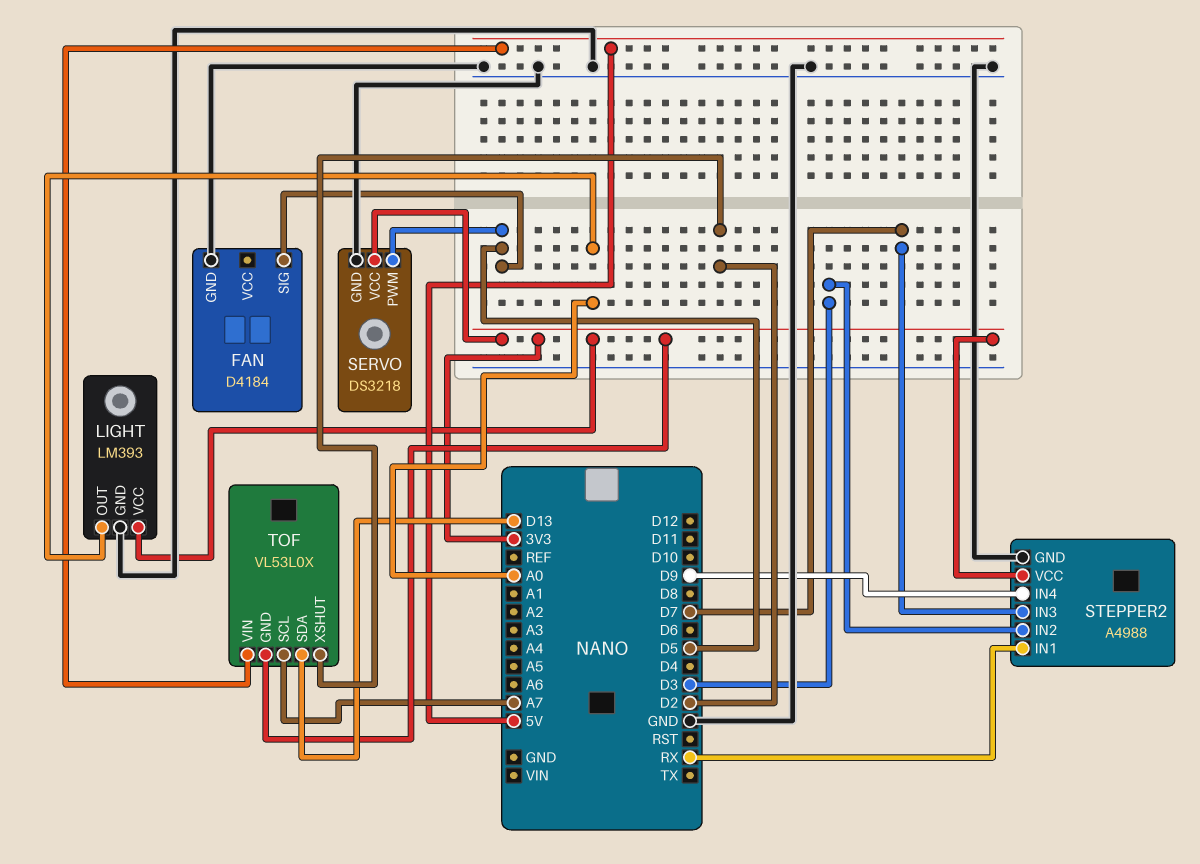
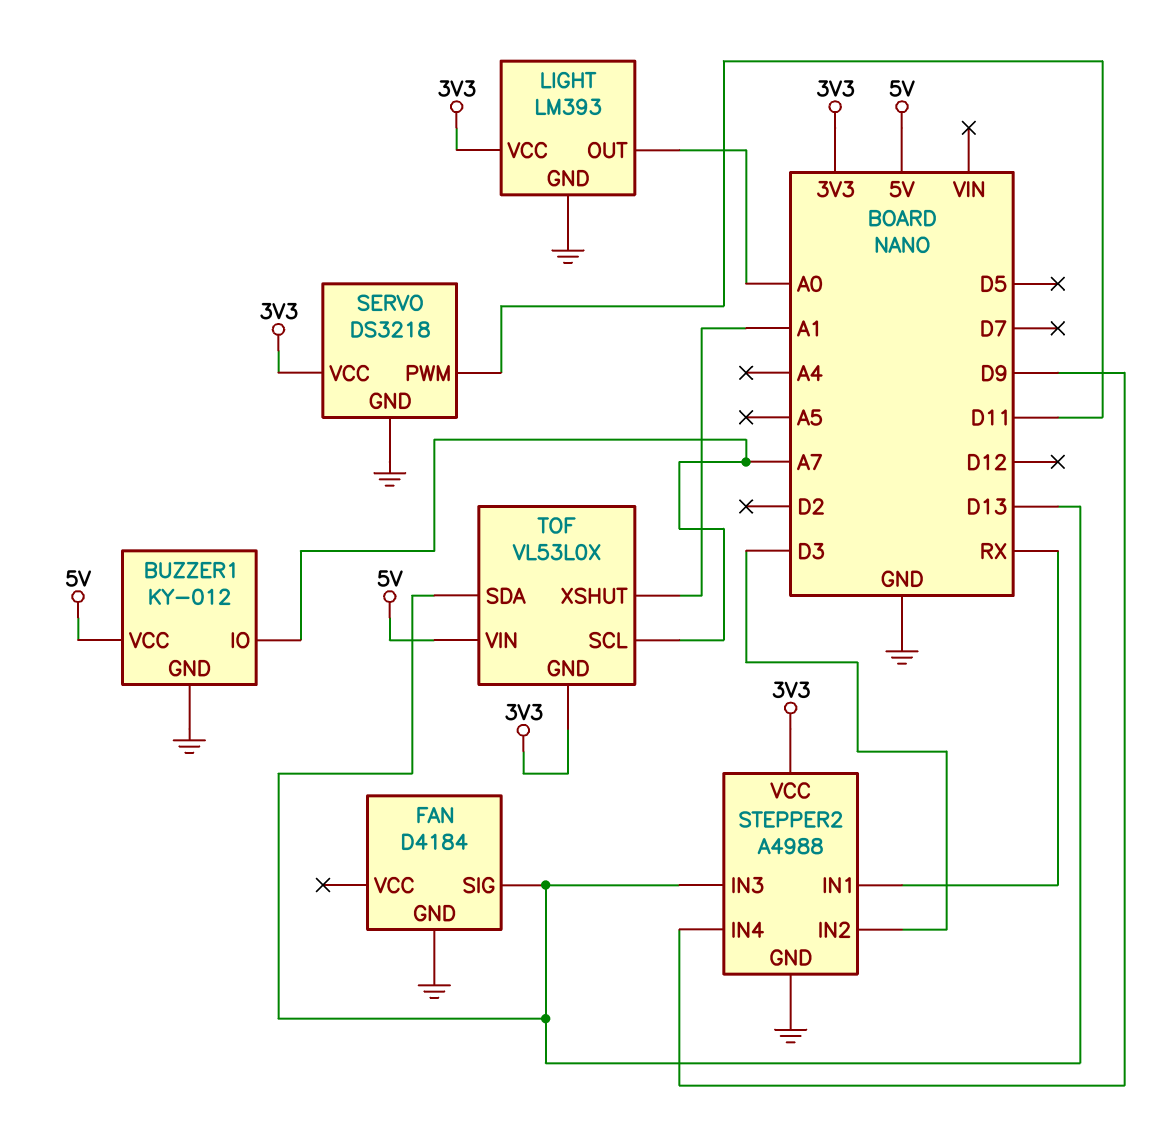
BUZZER1: none -> KY-012
BUZZER1 pin GND: none -> GND
BUZZER1 pin IO: none -> A7
BUZZER1 pin VCC: none -> 5V
FAN pin SIG: D5 -> D13
SERVO pin PWM: D5 -> D11
STEPPER2 pin IN3: D7 -> D13
TOF pin XSHUT: D2 -> A1

